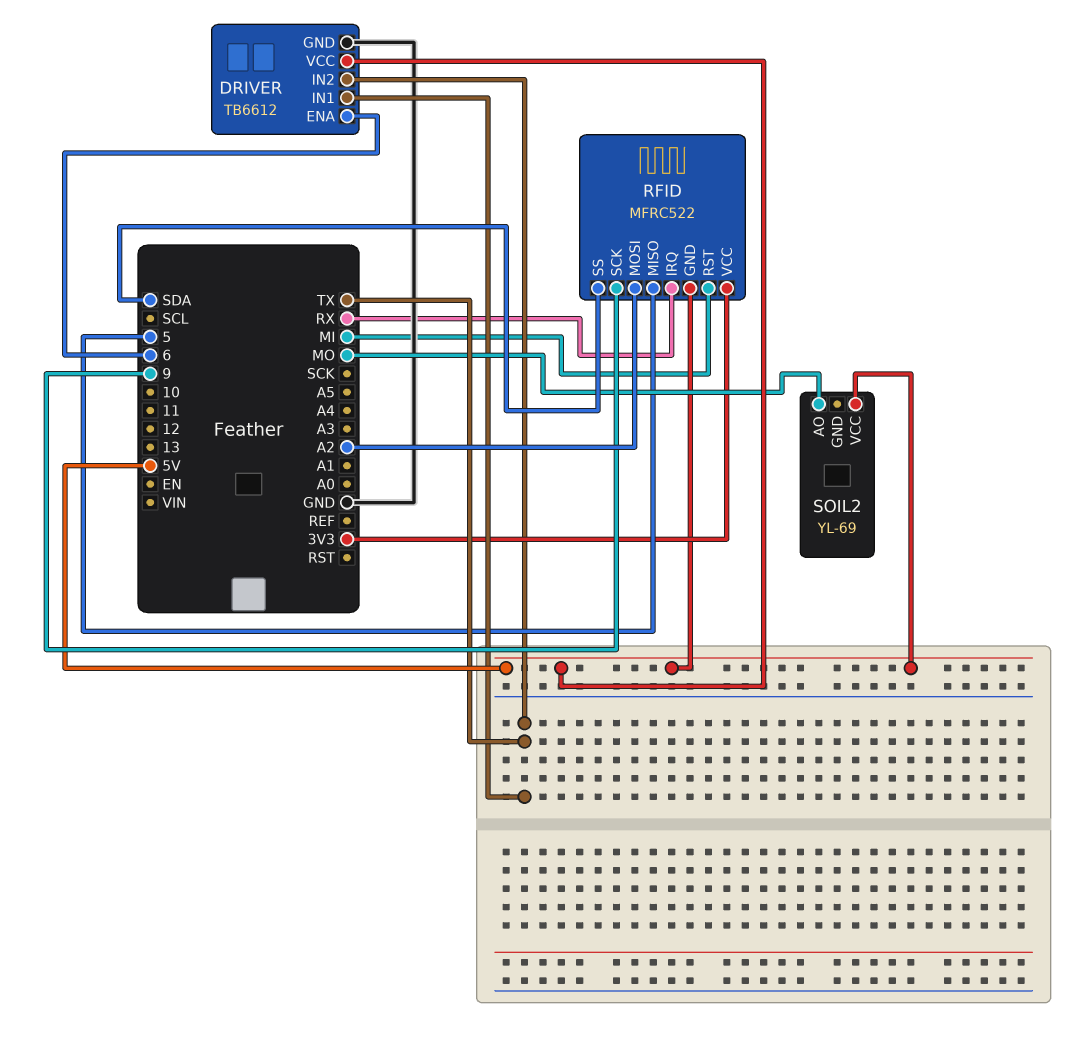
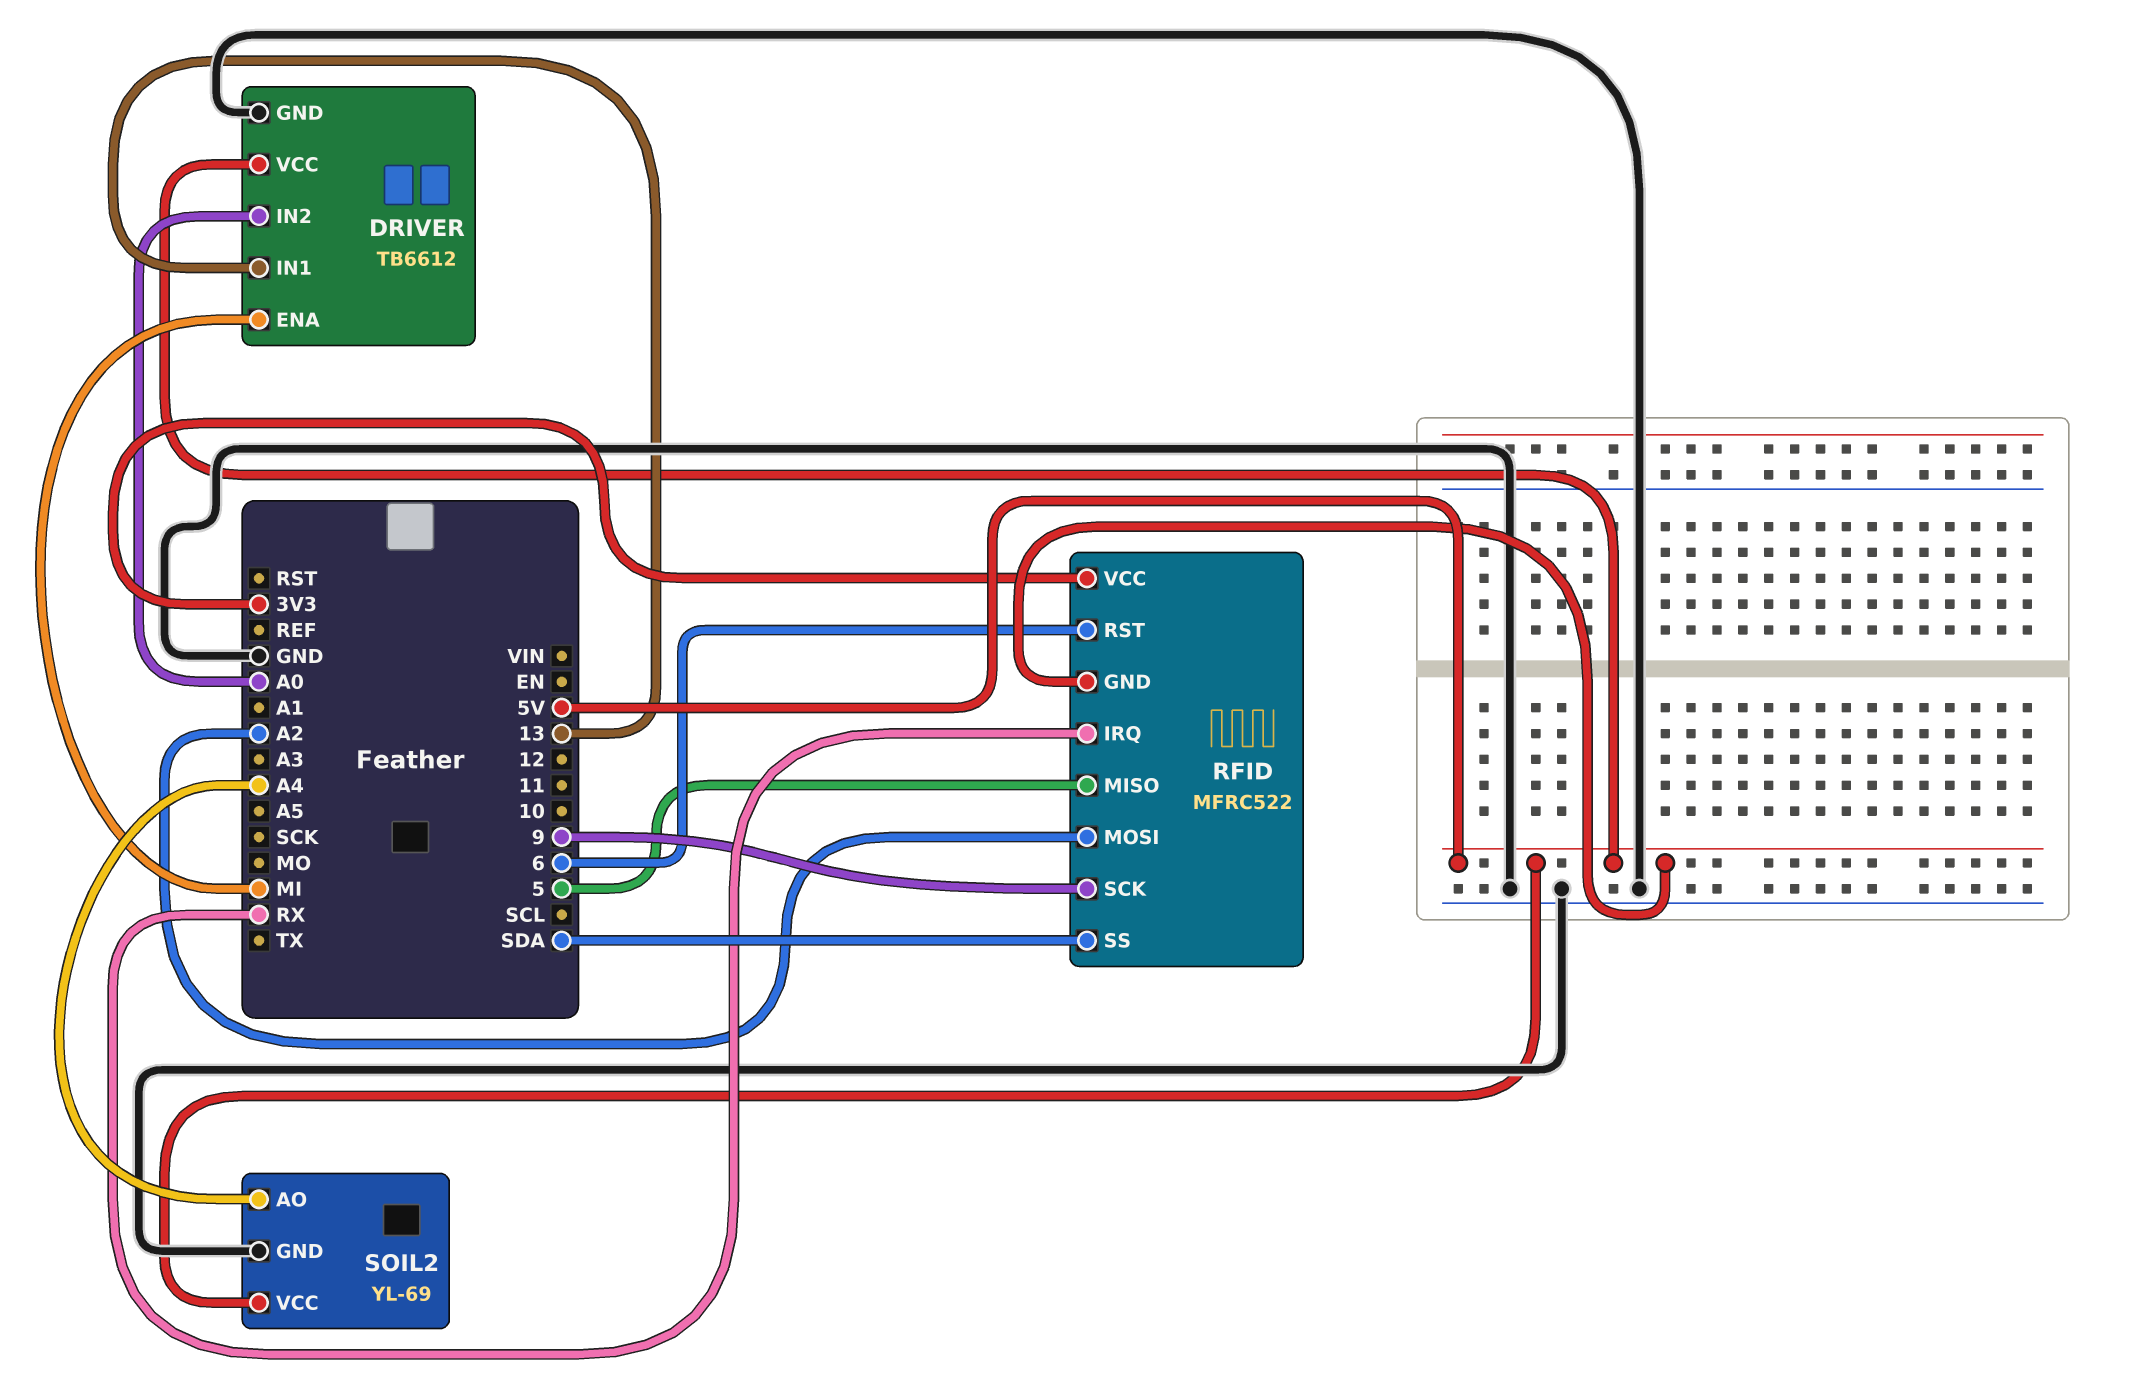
DRIVER pin ENA: 6 -> MI
DRIVER pin IN1: TX -> 13
DRIVER pin IN2: TX -> A0
RFID pin RST: MI -> 6
SOIL2 pin AO: MO -> A4
SOIL2 pin GND: none -> GND

